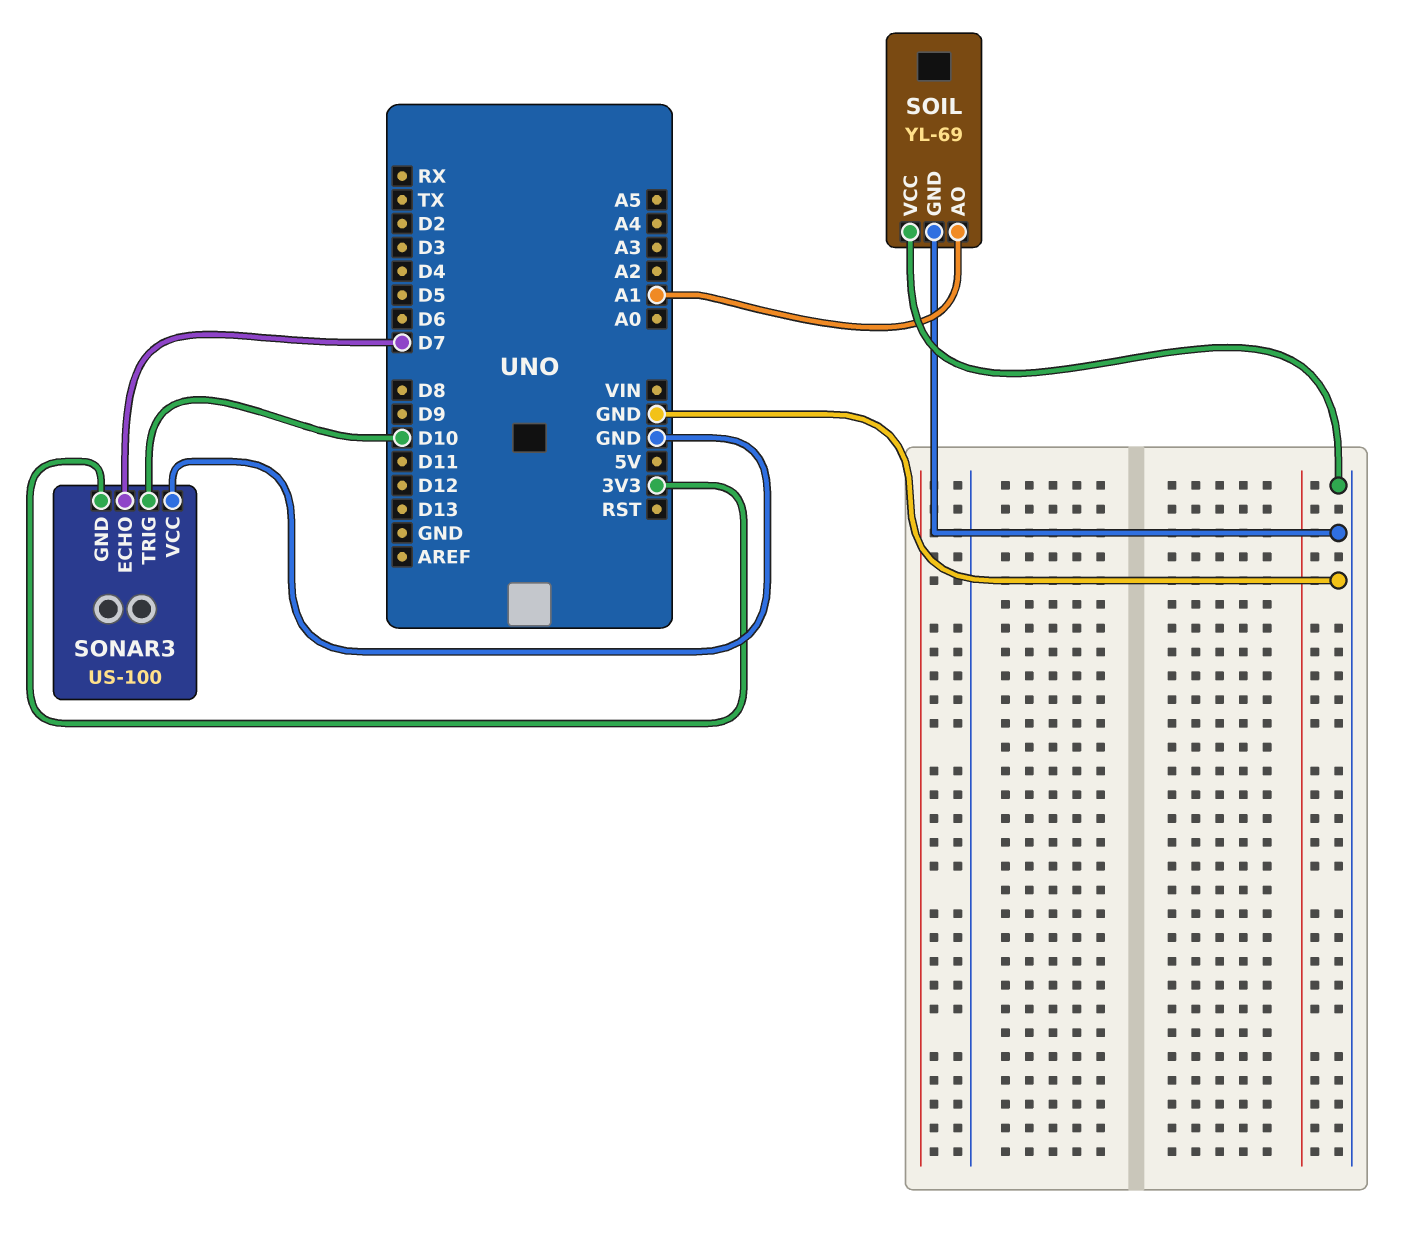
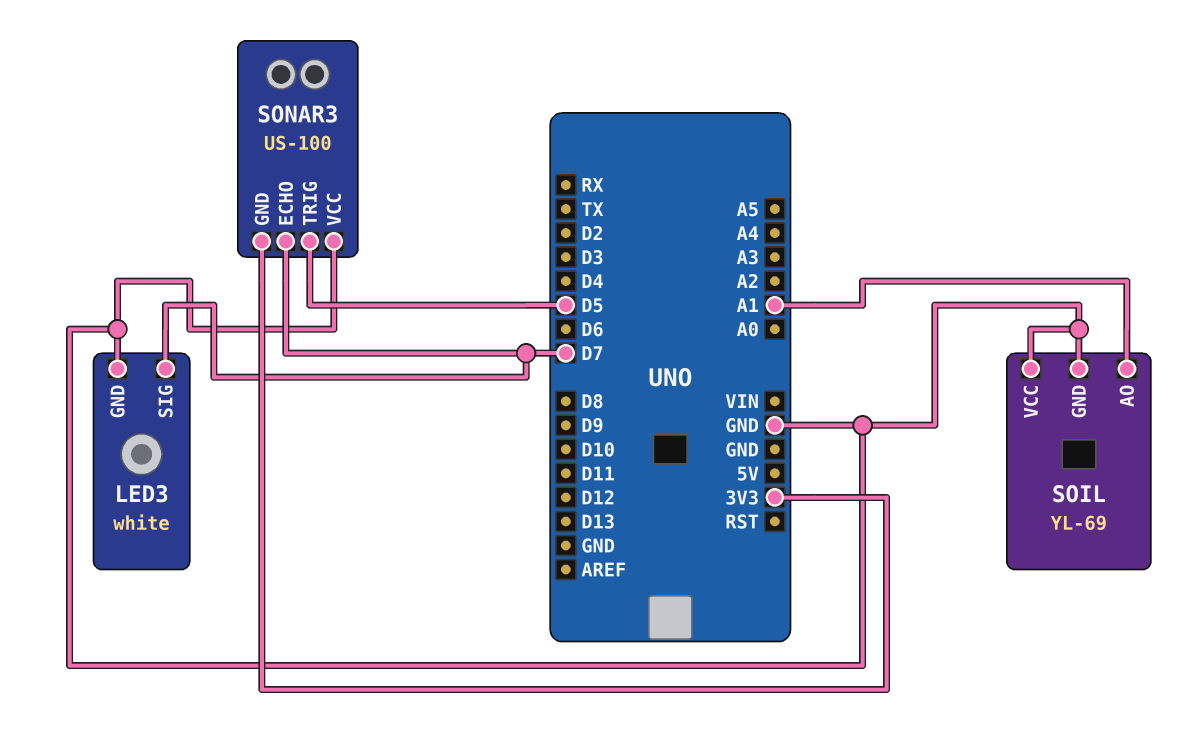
LED3: none -> white
LED3 pin GND: none -> GND
LED3 pin SIG: none -> D7
SONAR3 pin TRIG: D10 -> D5

